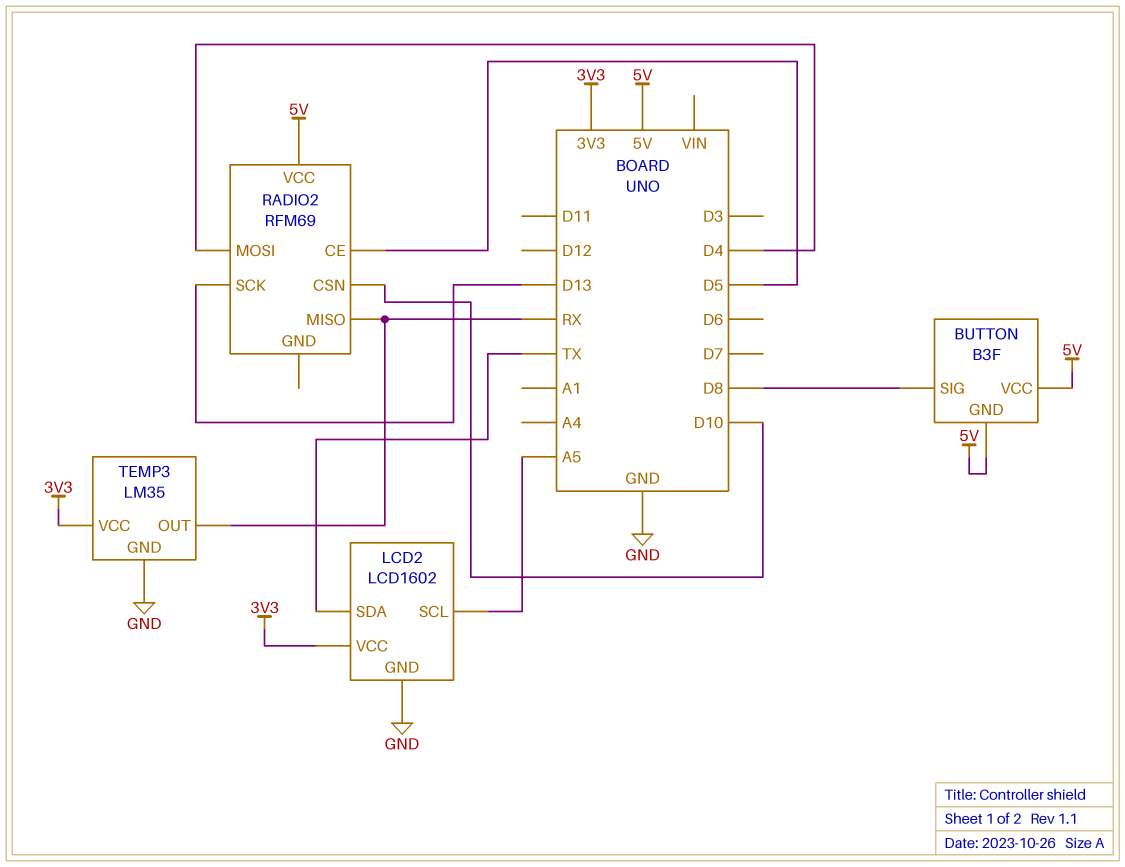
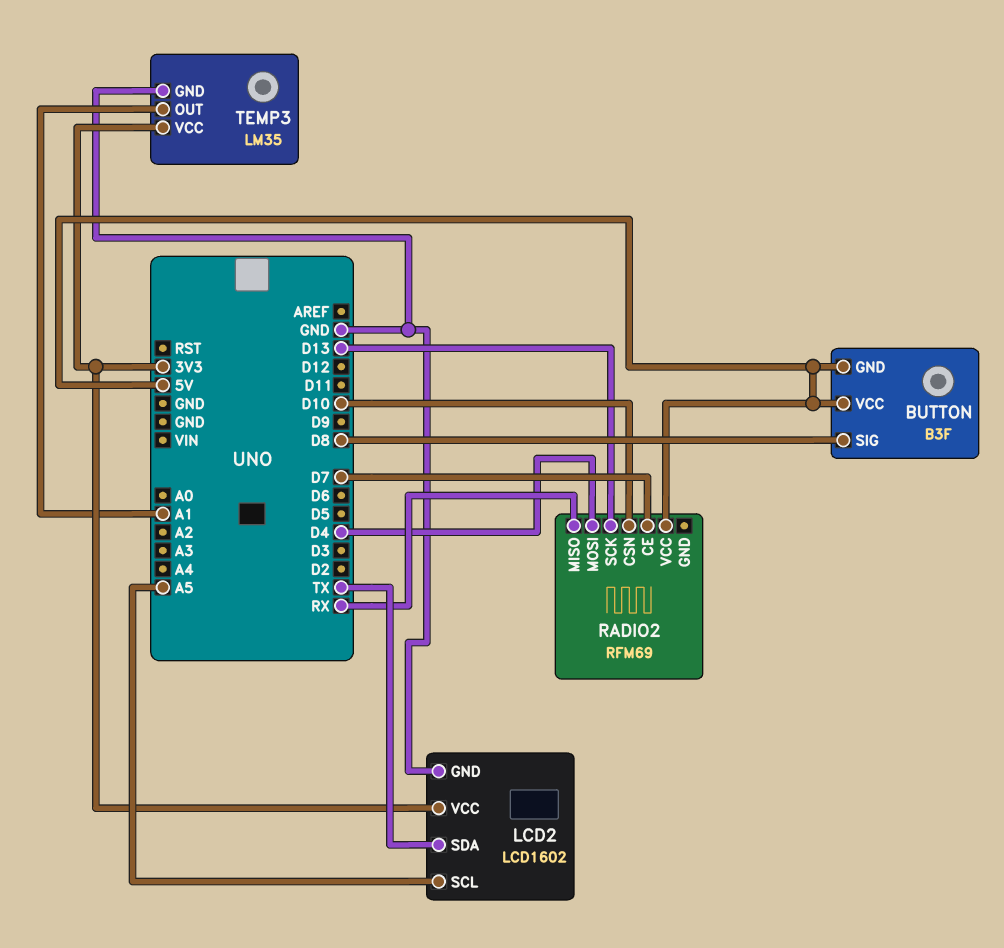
RADIO2 pin CE: D5 -> D7
TEMP3 pin OUT: RX -> A1

